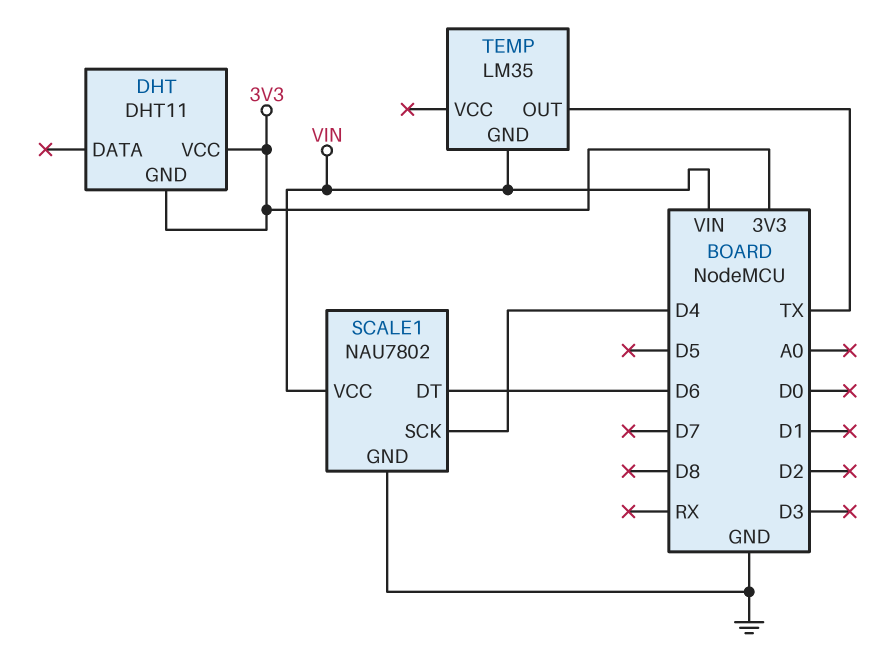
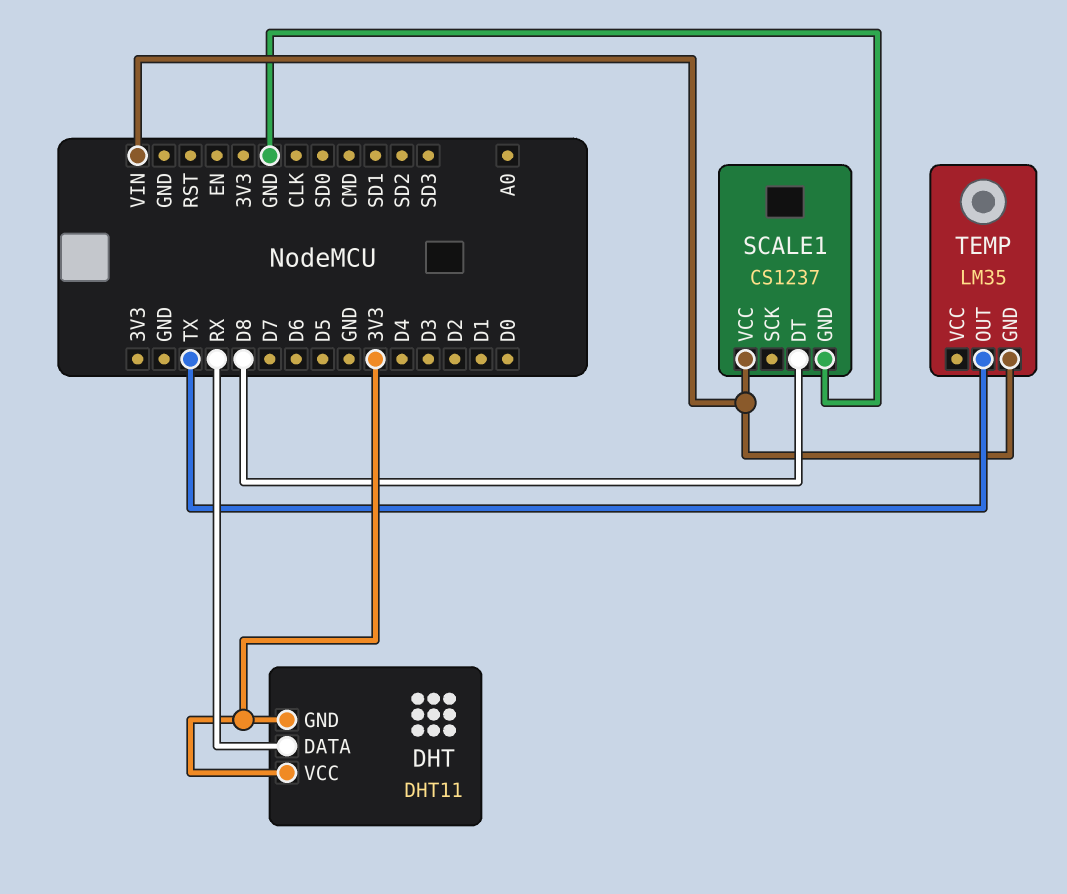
DHT pin DATA: none -> RX
SCALE1: NAU7802 -> CS1237
SCALE1 pin DT: D6 -> D8
SCALE1 pin SCK: D4 -> none

